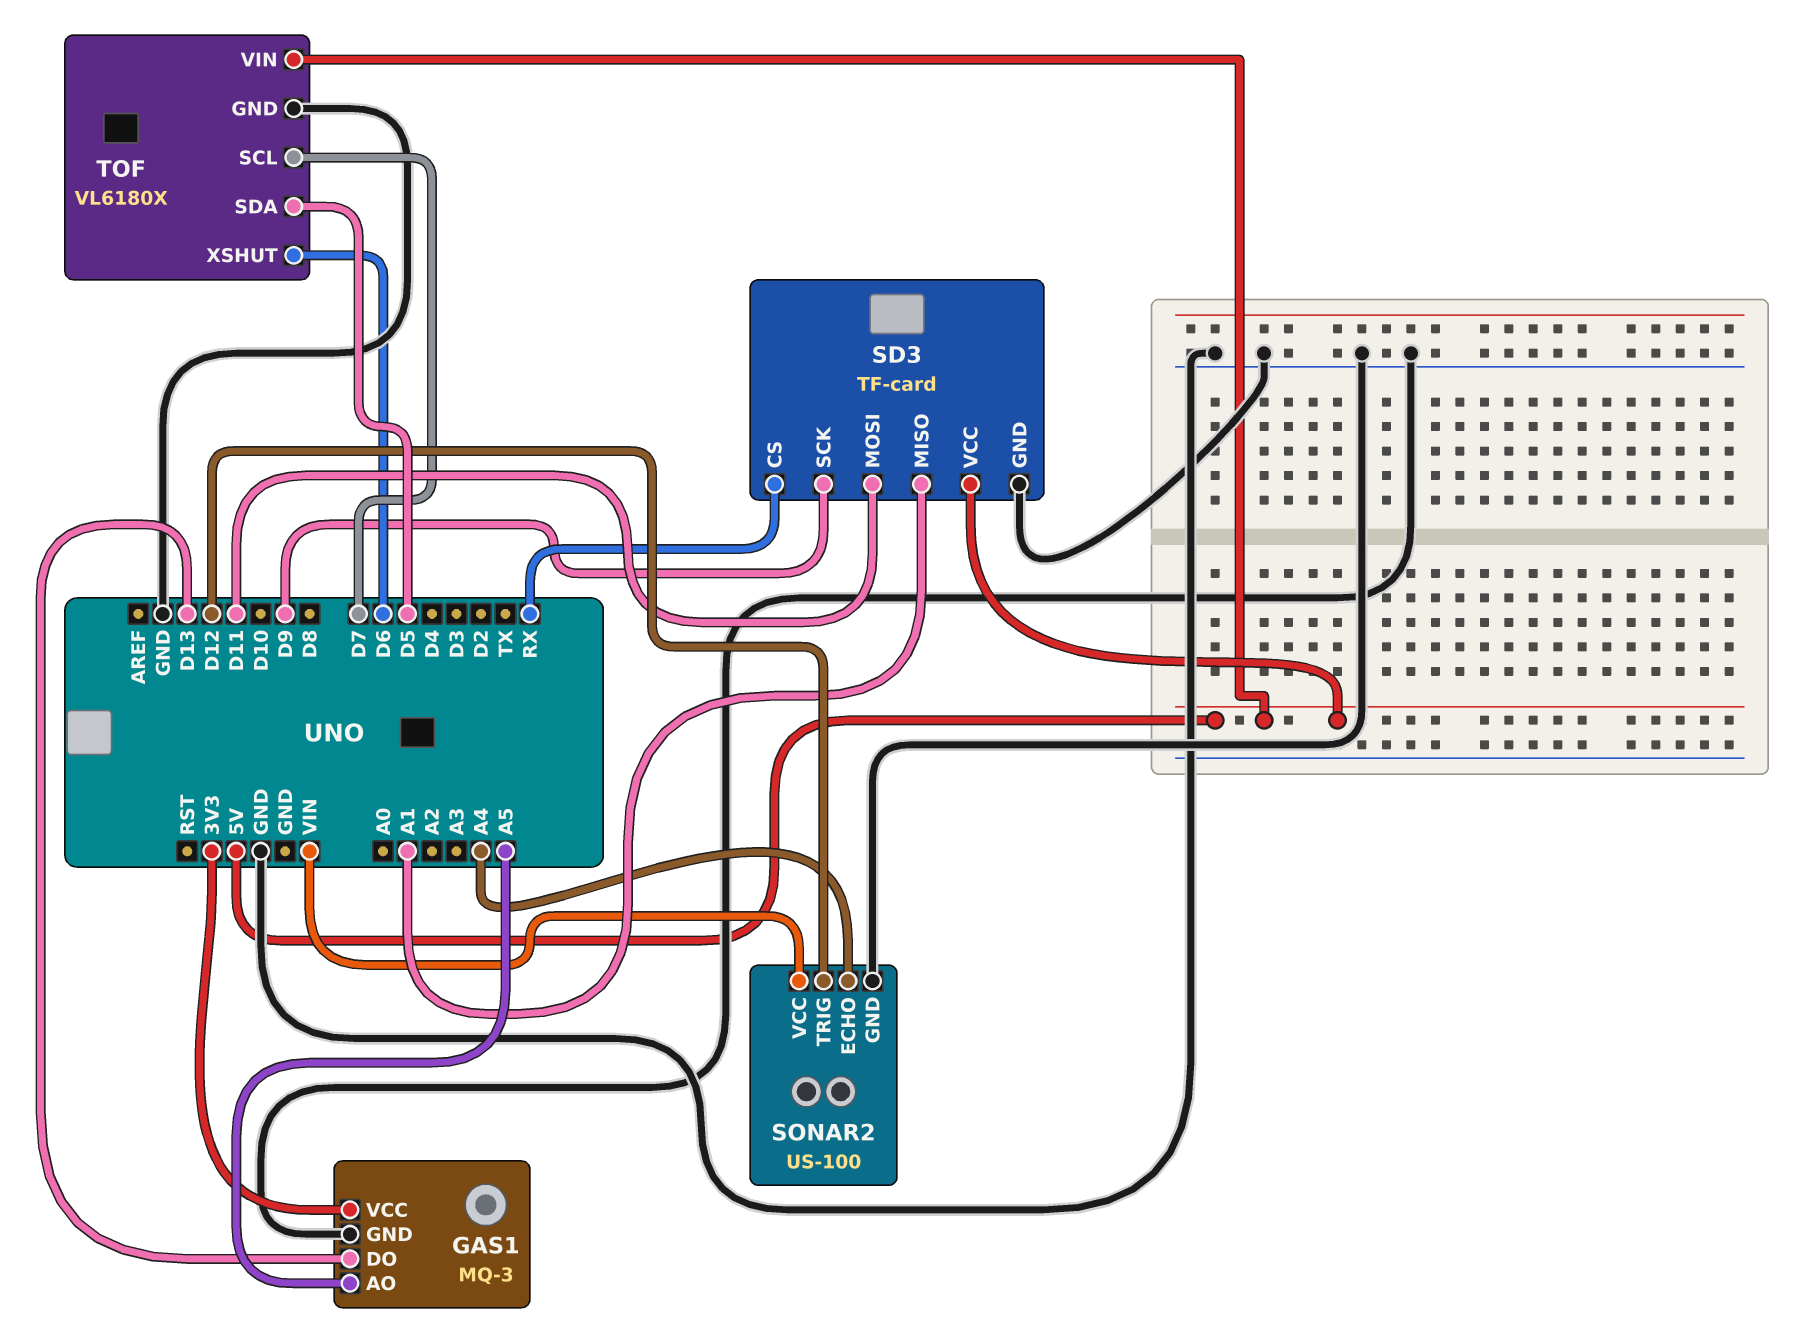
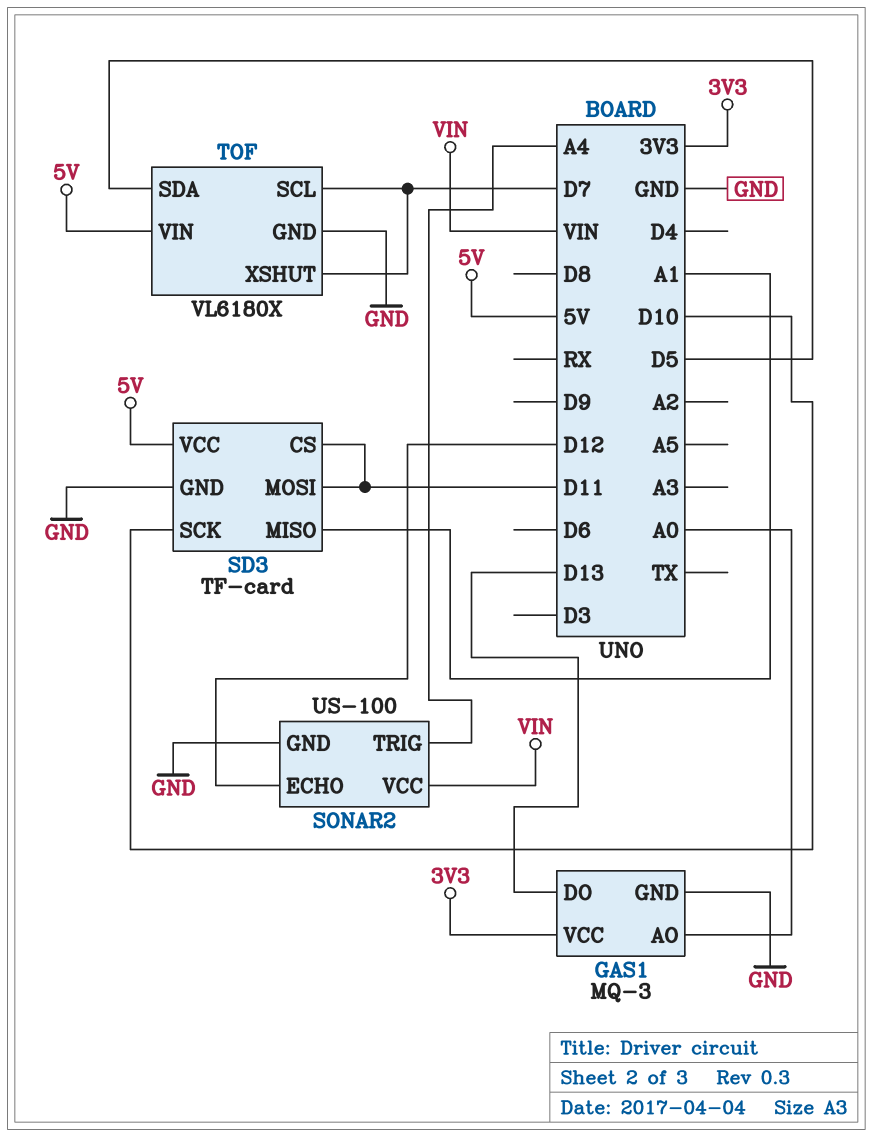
GAS1 pin AO: A5 -> A0
SD3 pin CS: RX -> D11
SD3 pin SCK: D9 -> D10
SONAR2 pin ECHO: A4 -> D12
SONAR2 pin TRIG: D12 -> A4
TOF pin XSHUT: D6 -> D7

